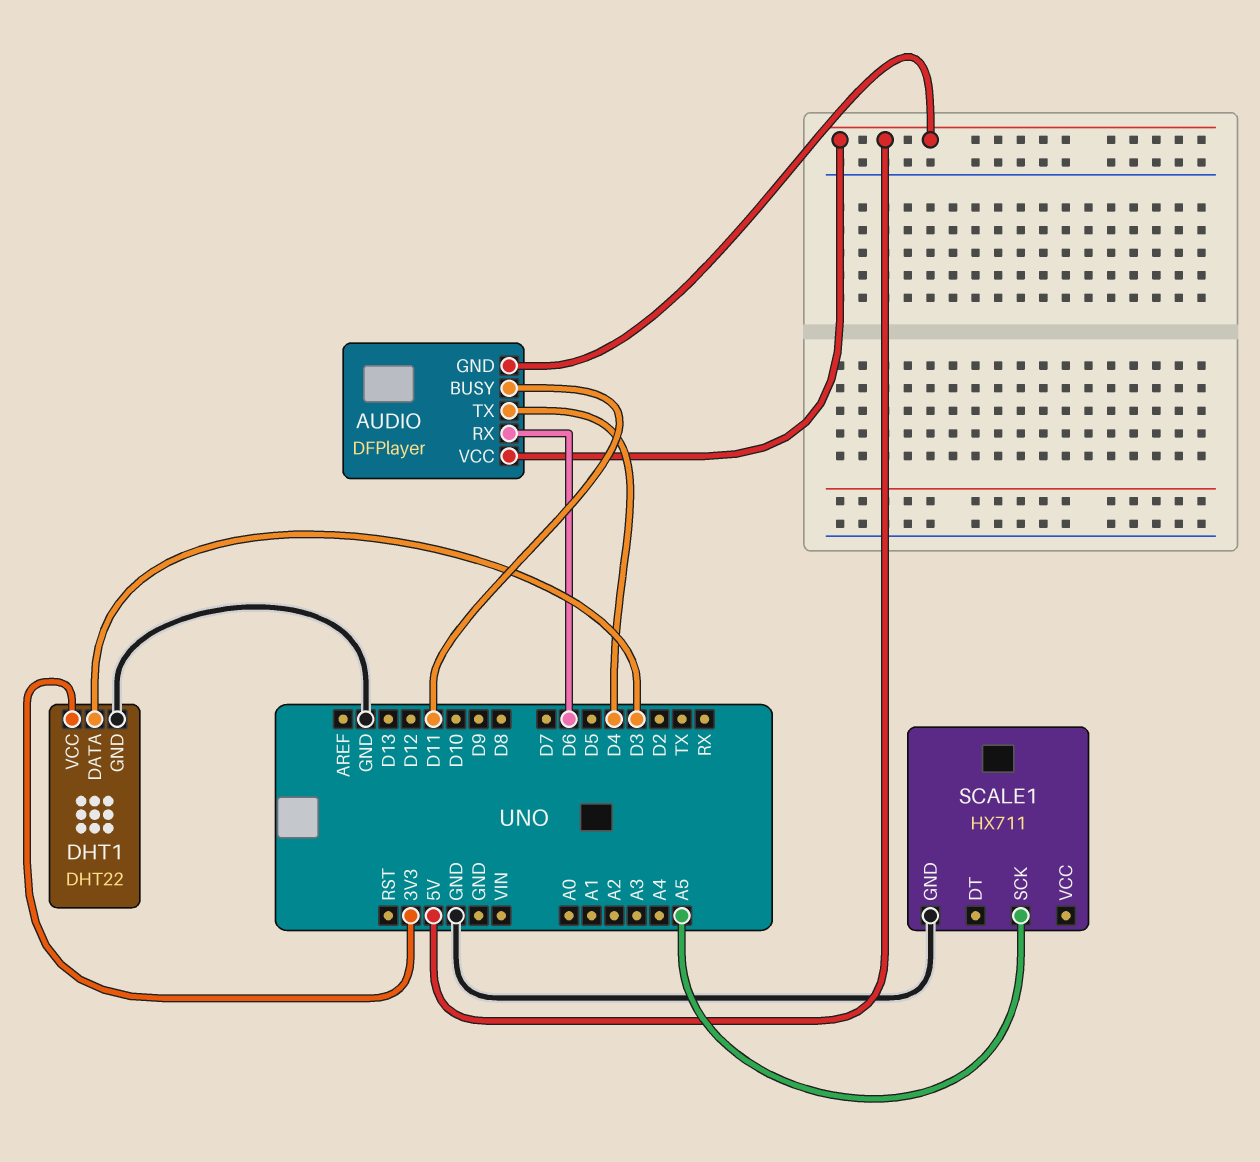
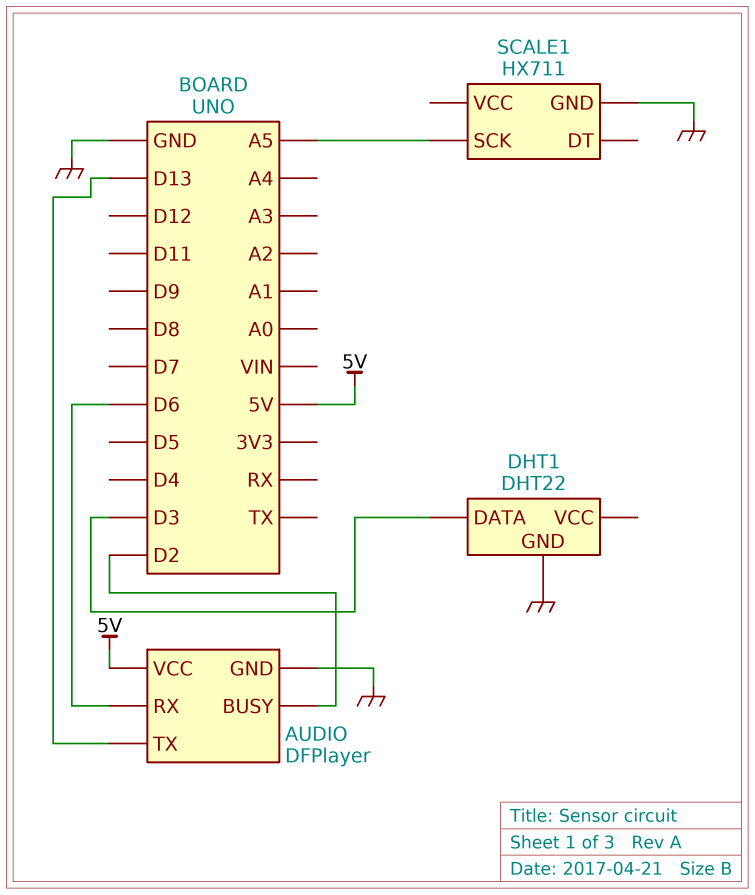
AUDIO pin BUSY: D11 -> D2
AUDIO pin GND: 5V -> GND
AUDIO pin TX: D4 -> D13
DHT1 pin VCC: 3V3 -> none

